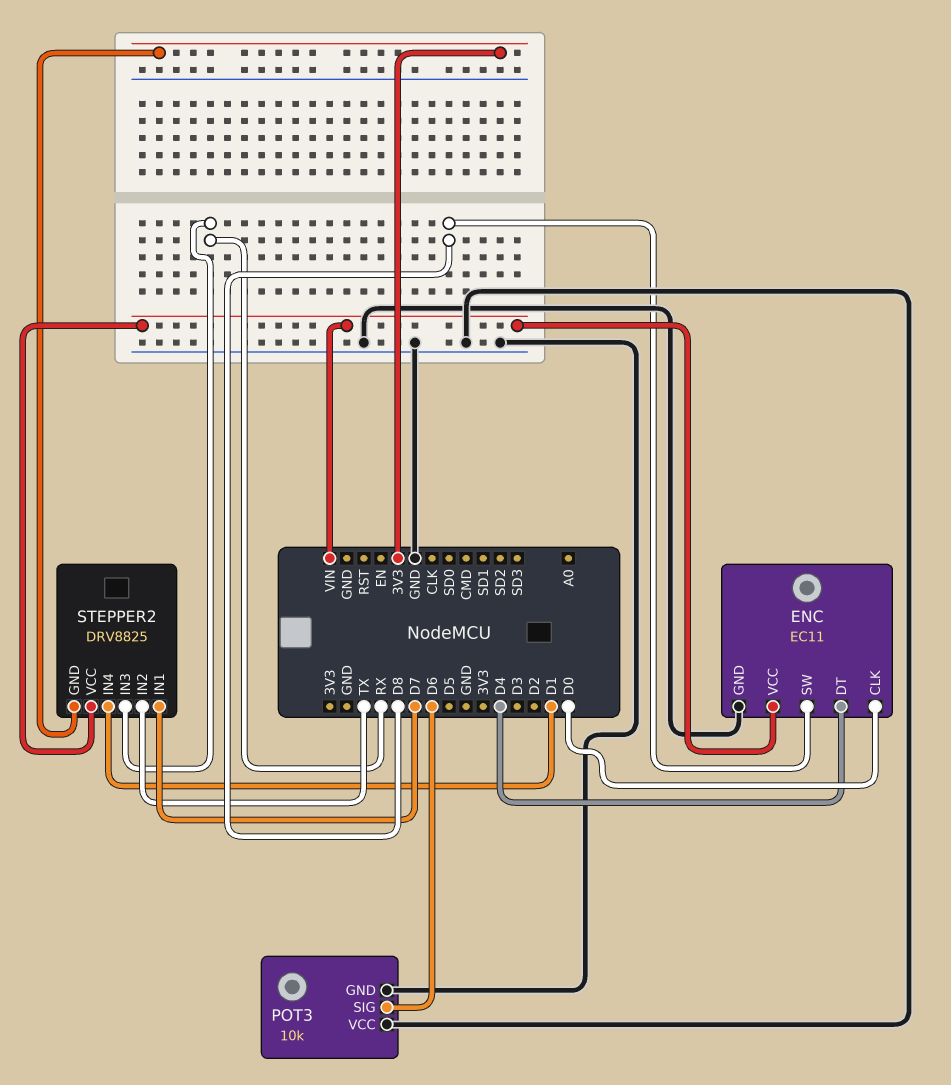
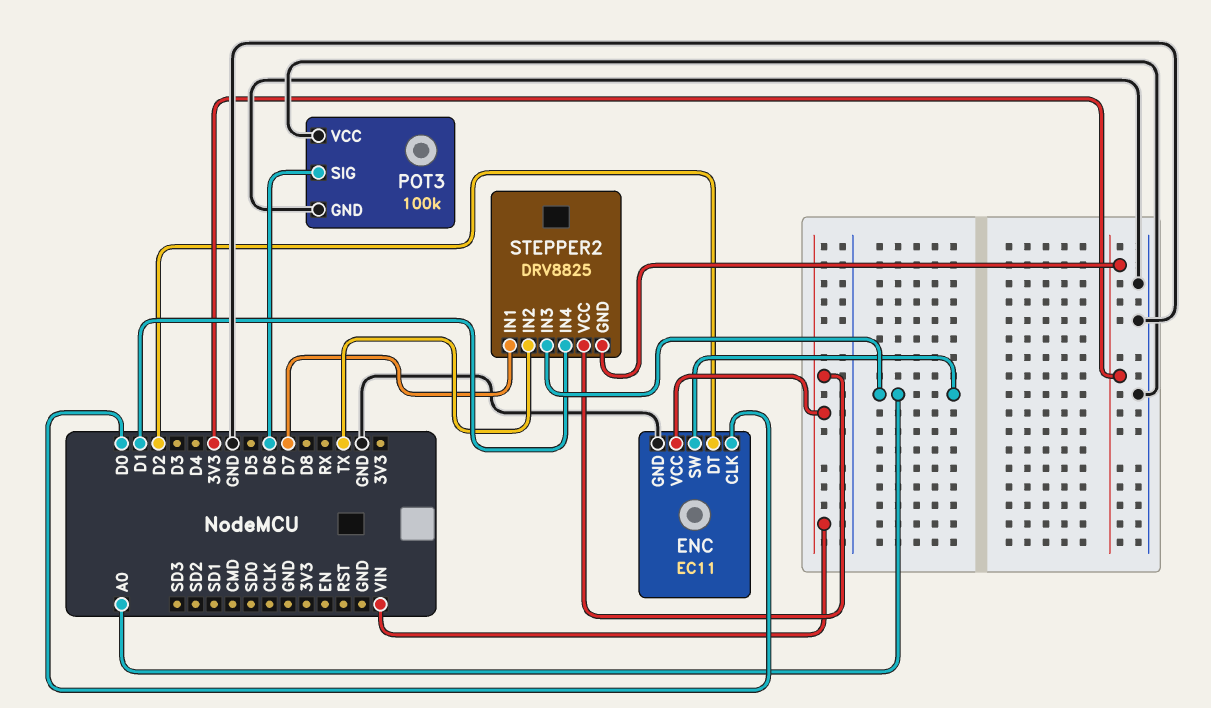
ENC pin DT: D4 -> D2
ENC pin SW: D8 -> A0
POT3: 10k -> 100k
STEPPER2 pin IN3: RX -> A0

